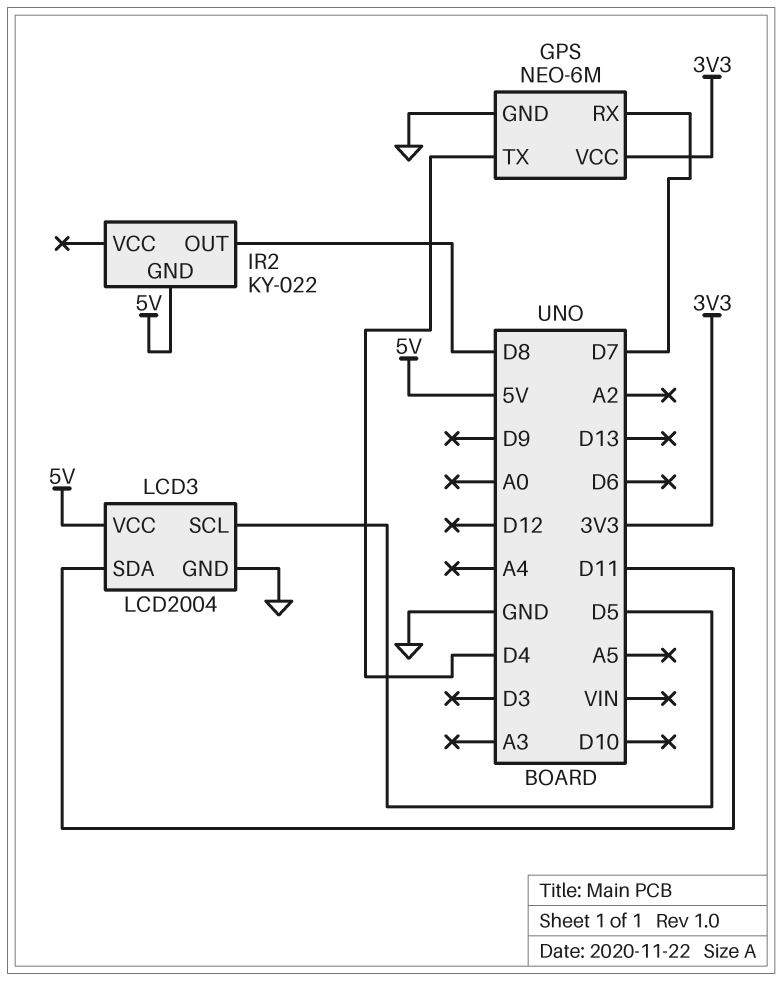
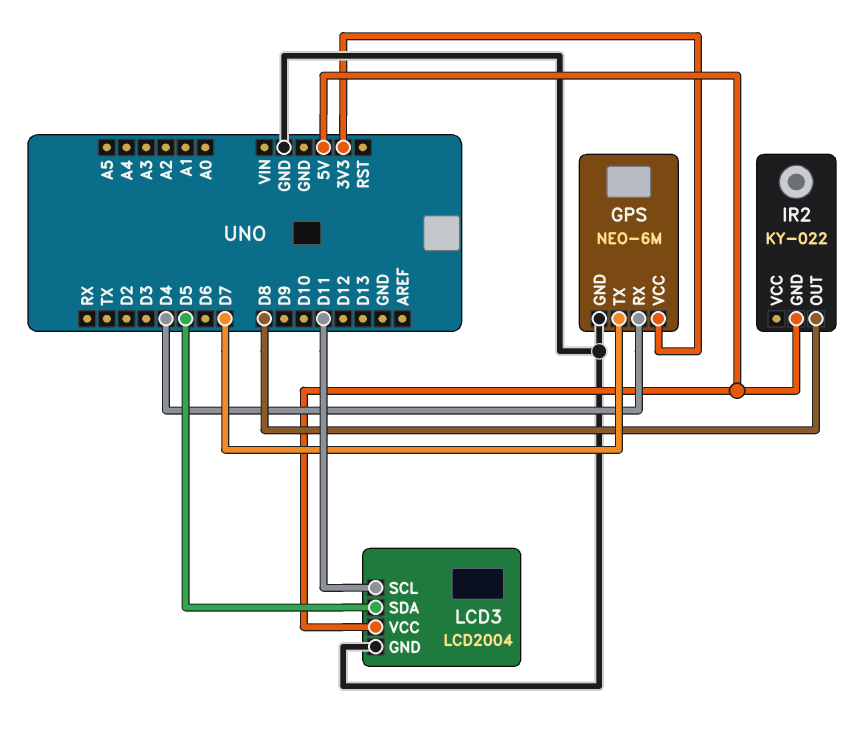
GPS pin RX: D7 -> D4
GPS pin TX: D4 -> D7
LCD3 pin SCL: D5 -> D11
LCD3 pin SDA: D11 -> D5

